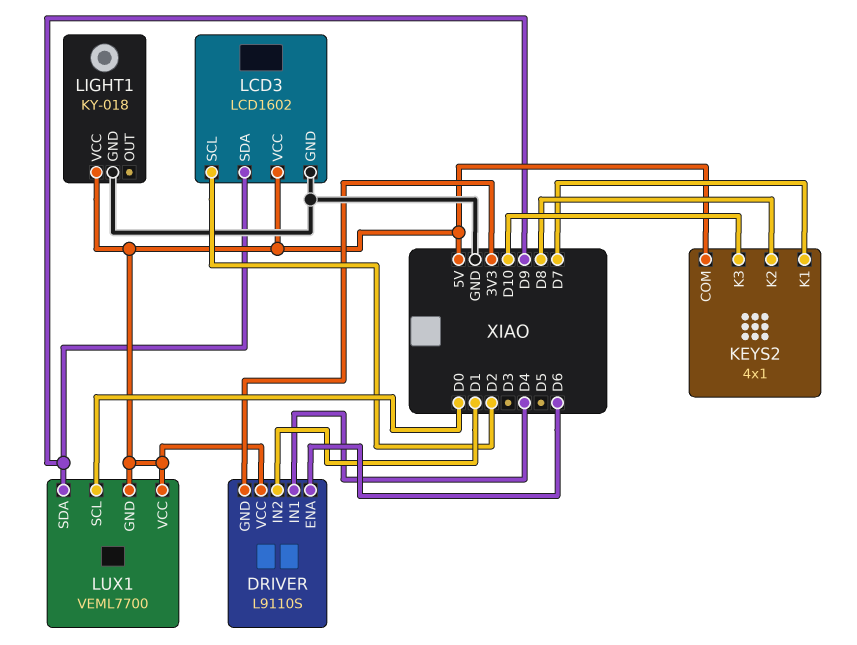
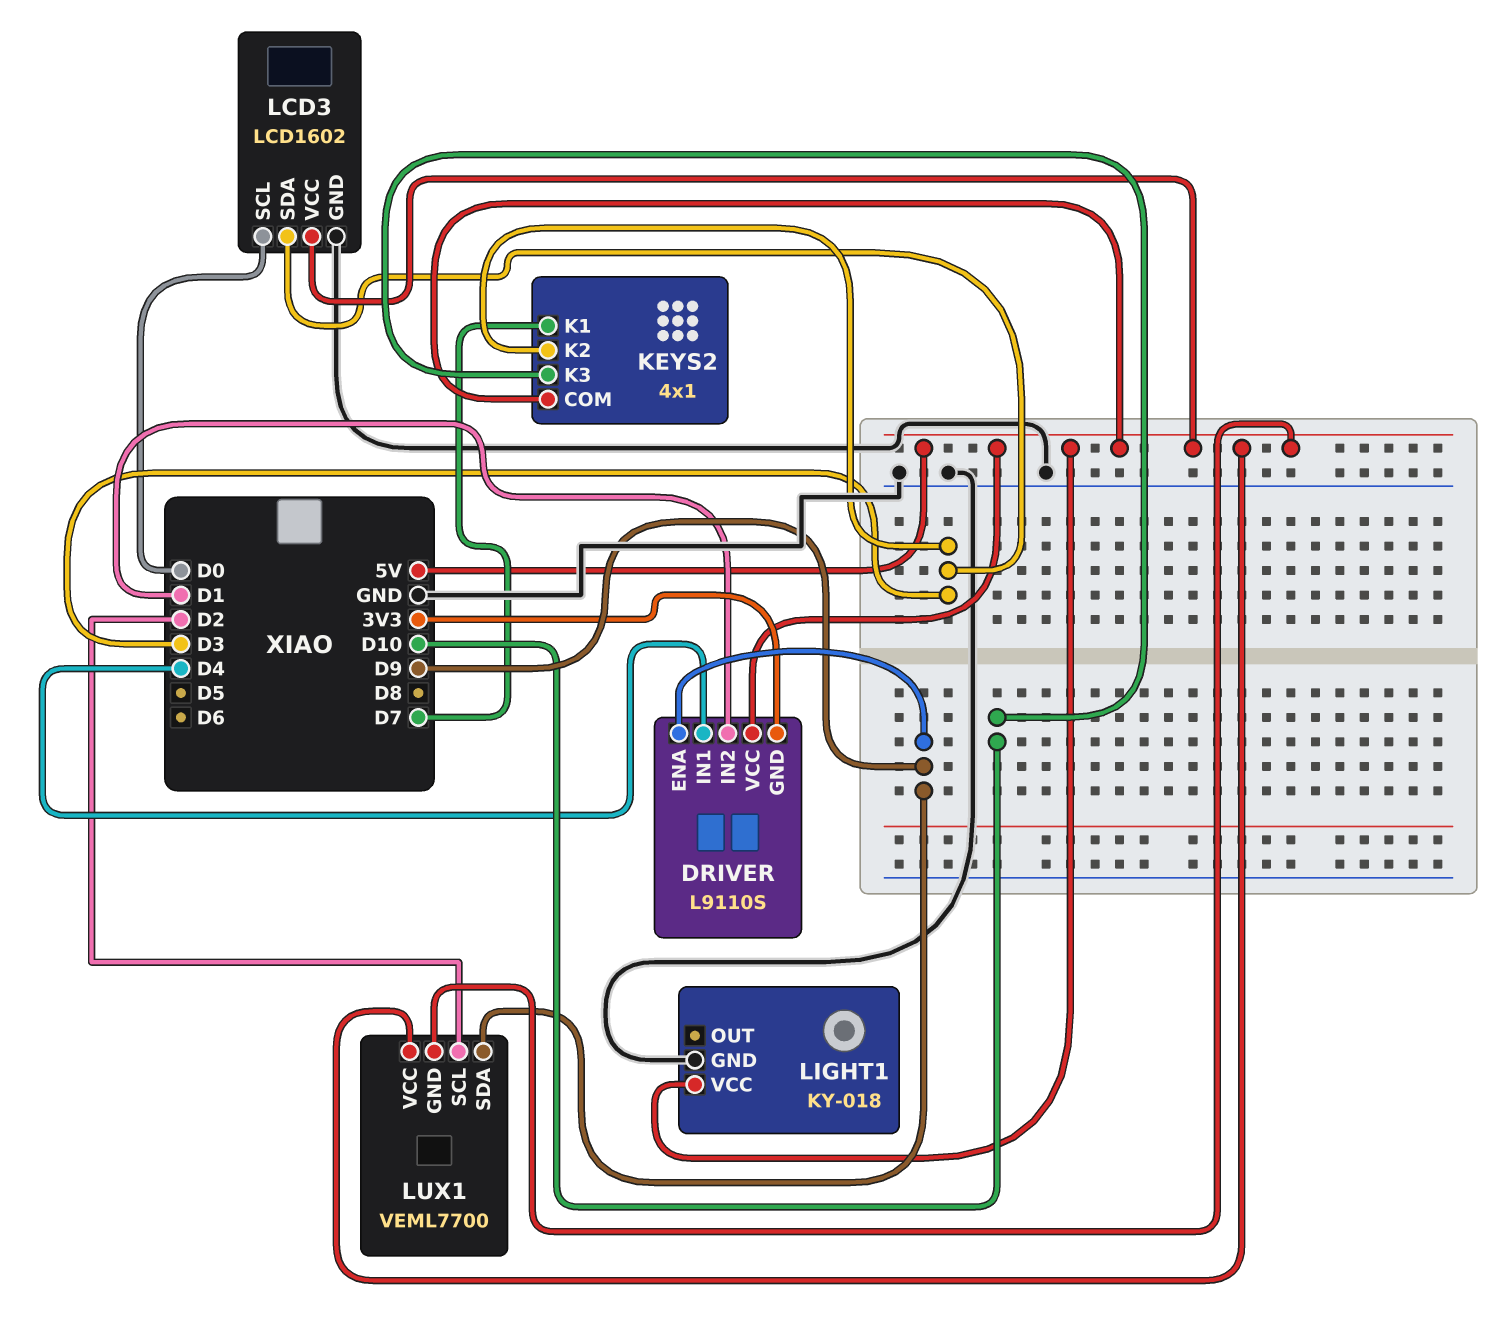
DRIVER pin ENA: D6 -> D9
KEYS2 pin K2: D8 -> D3
LCD3 pin SCL: D2 -> D0
LCD3 pin SDA: D9 -> D3
LUX1 pin SCL: D0 -> D2

